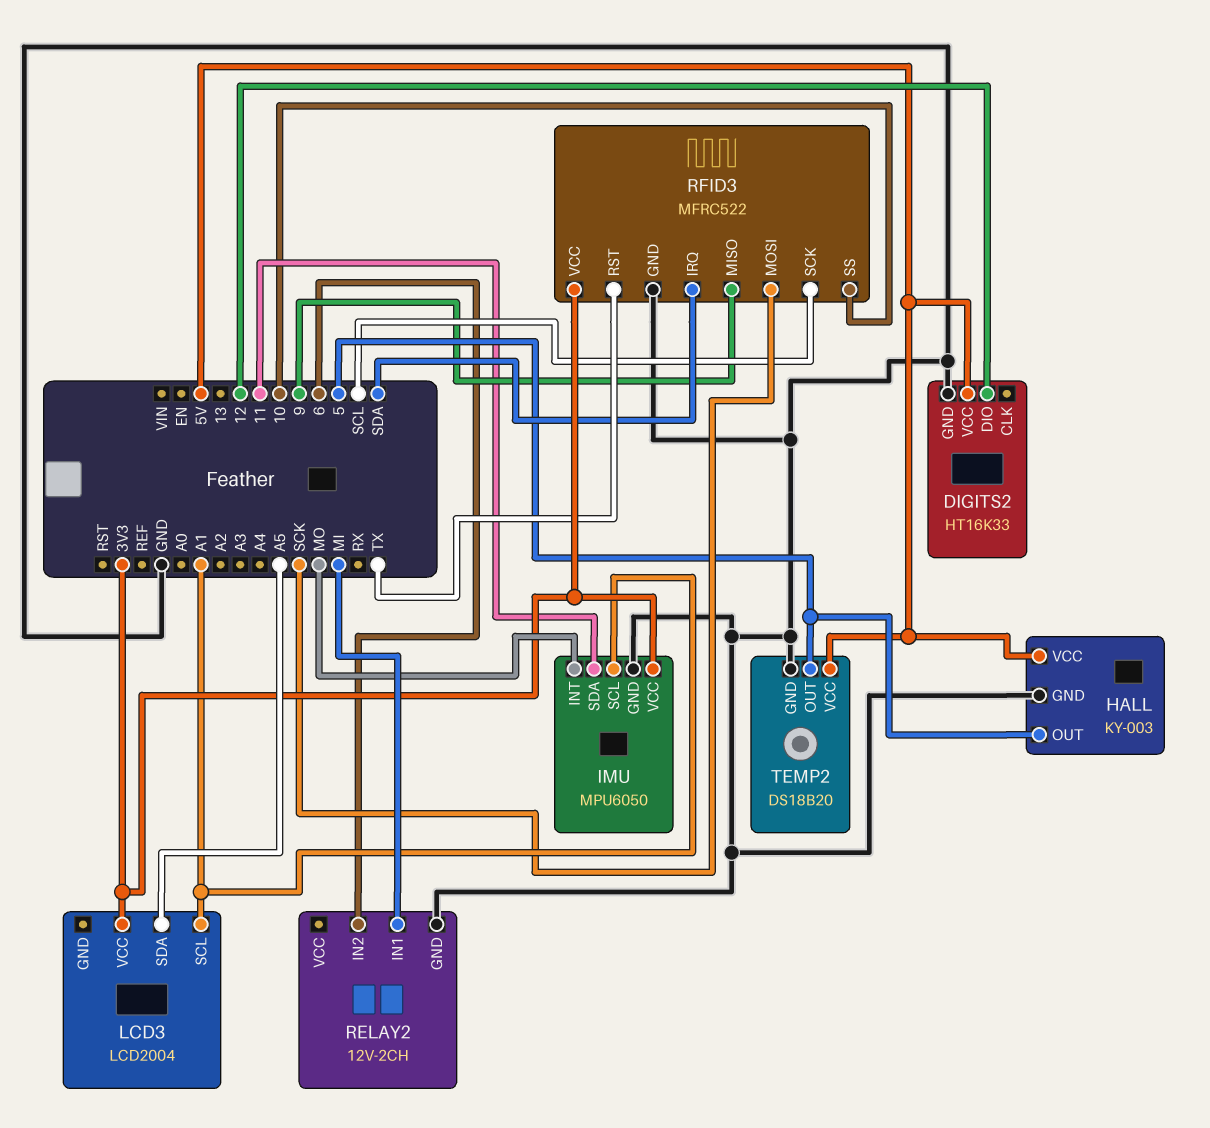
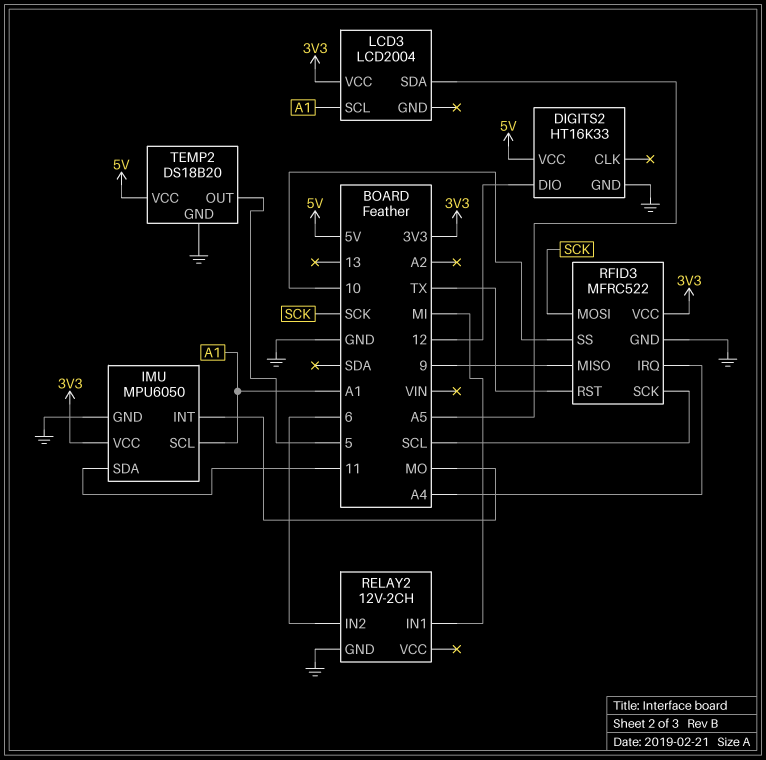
HALL: KY-003 -> none
HALL pin GND: GND -> none
HALL pin OUT: 5 -> none
HALL pin VCC: 5V -> none
RFID3 pin IRQ: SDA -> A4

